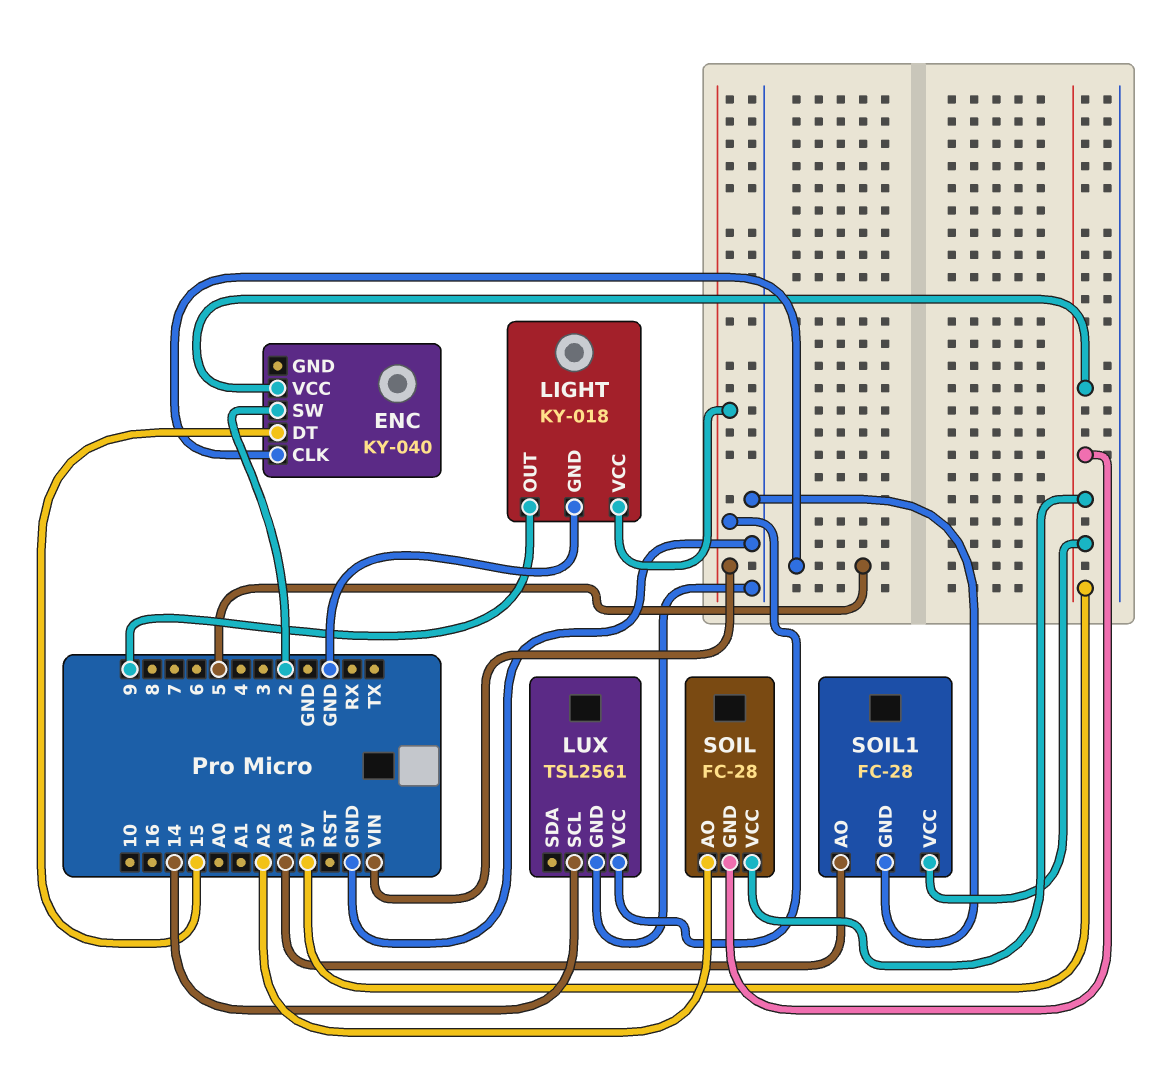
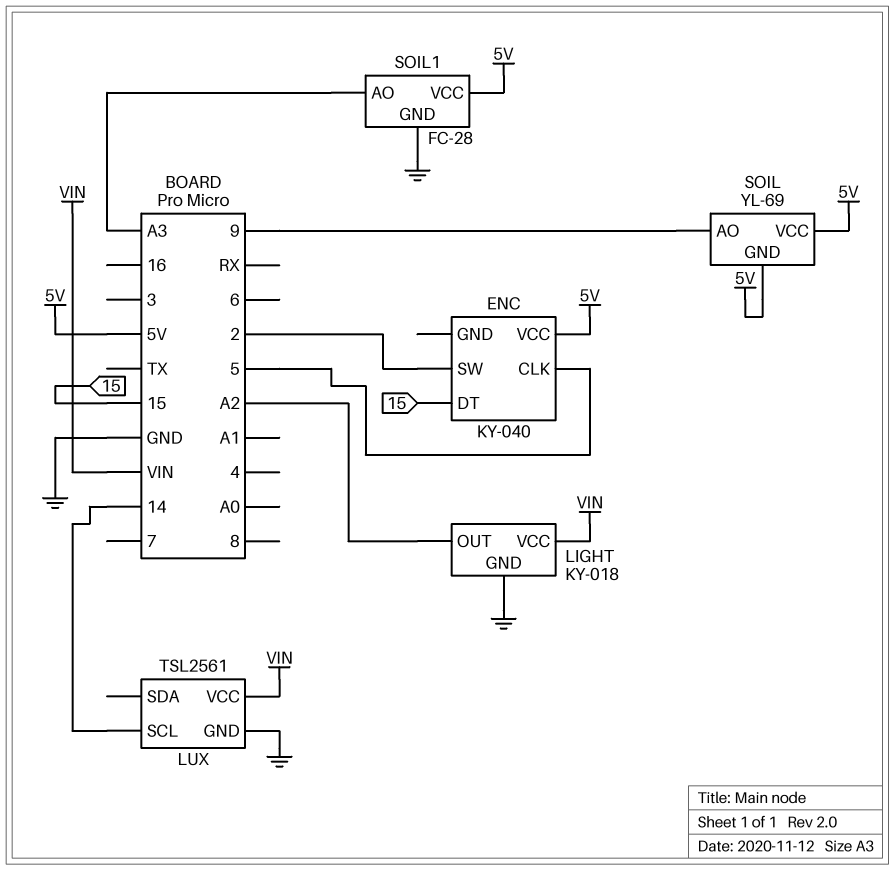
LIGHT pin OUT: 9 -> A2
SOIL: FC-28 -> YL-69
SOIL pin AO: A2 -> 9

